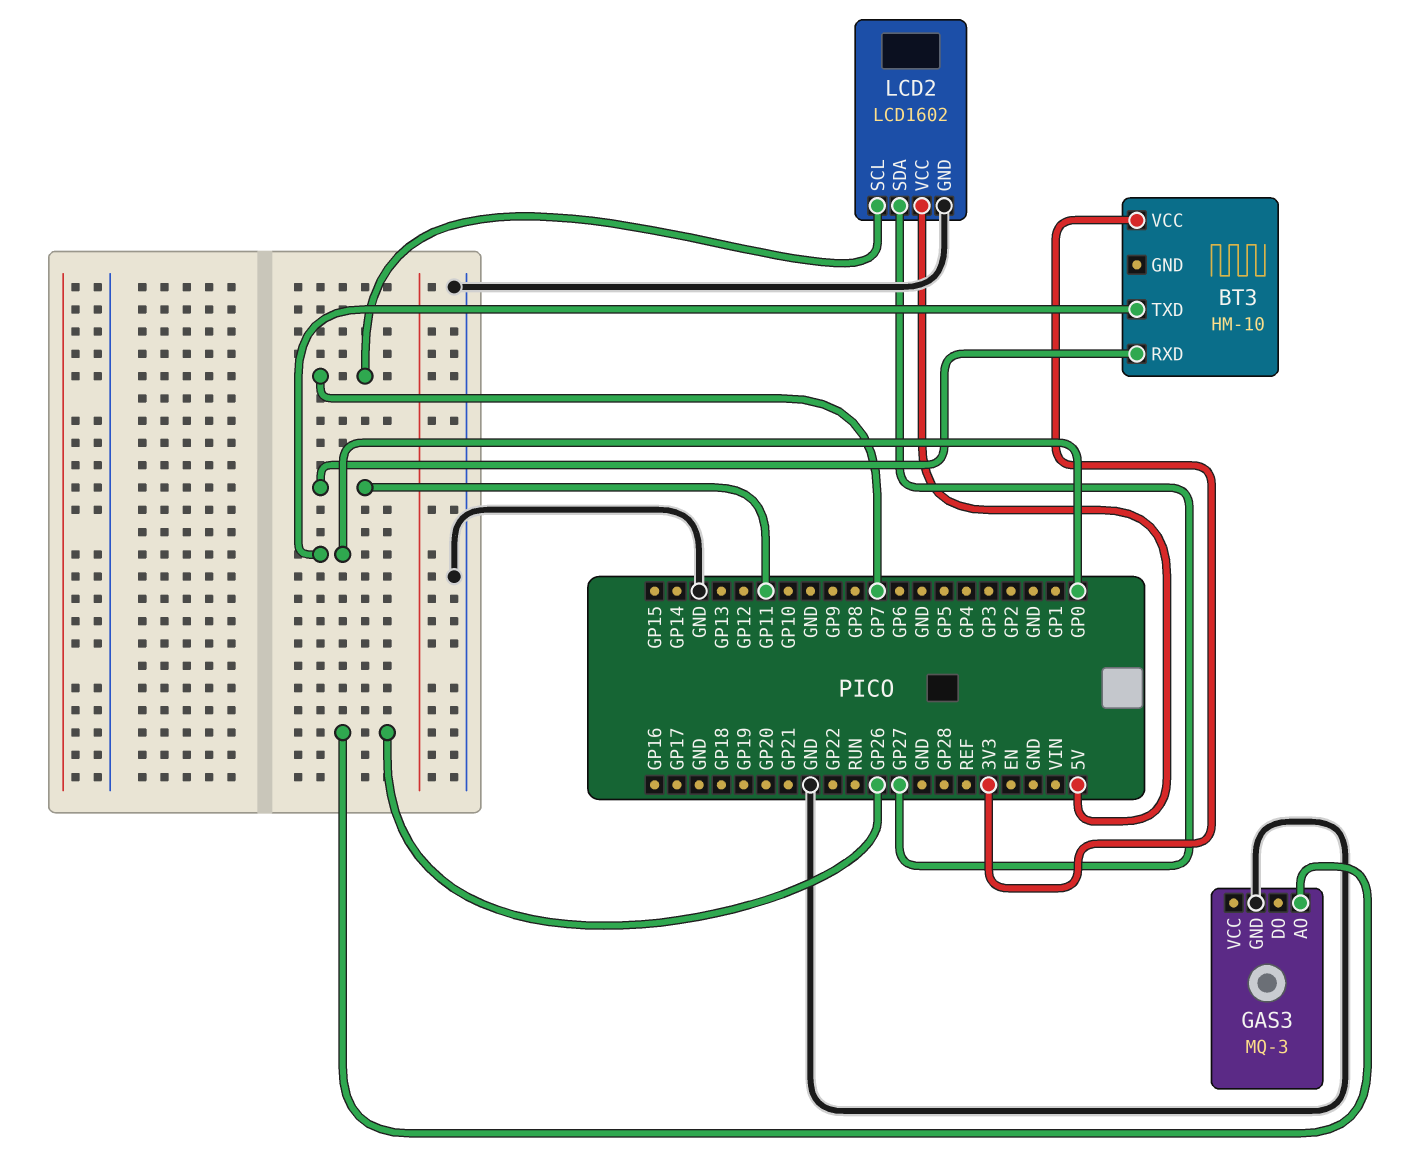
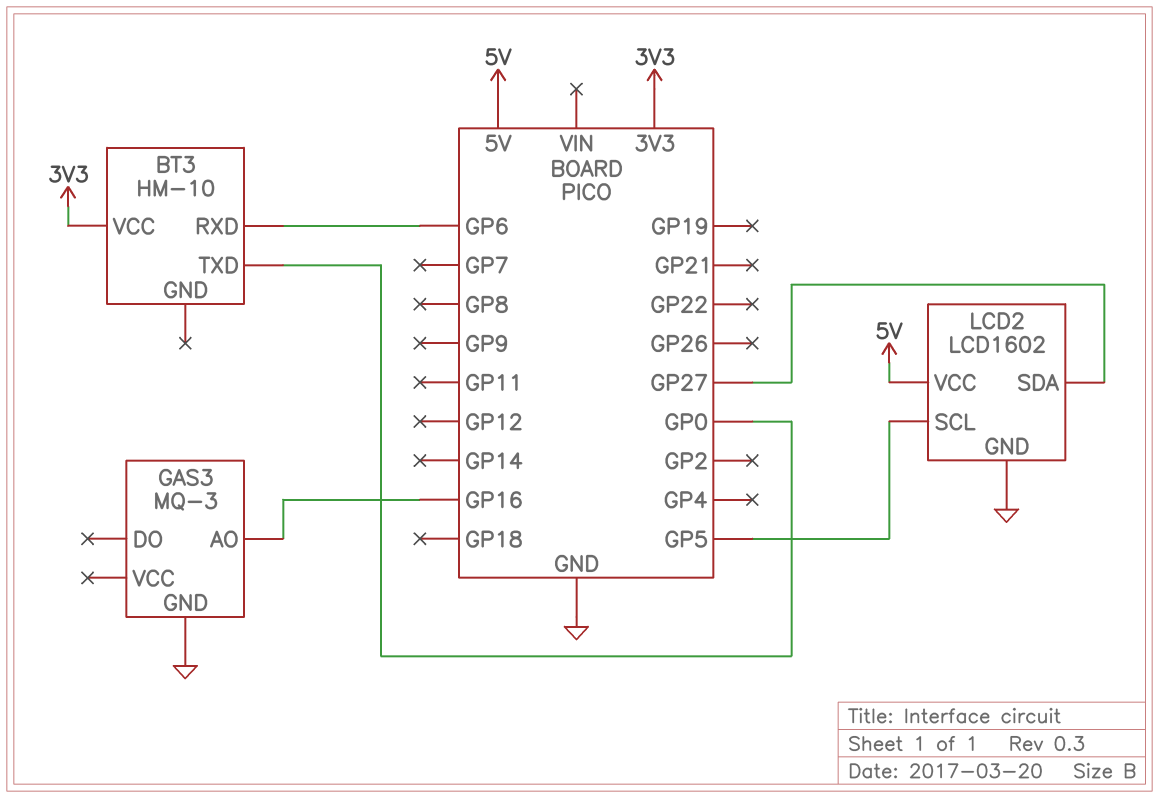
BT3 pin RXD: GP11 -> GP6
GAS3 pin AO: GP26 -> GP16
LCD2 pin SCL: GP7 -> GP5

